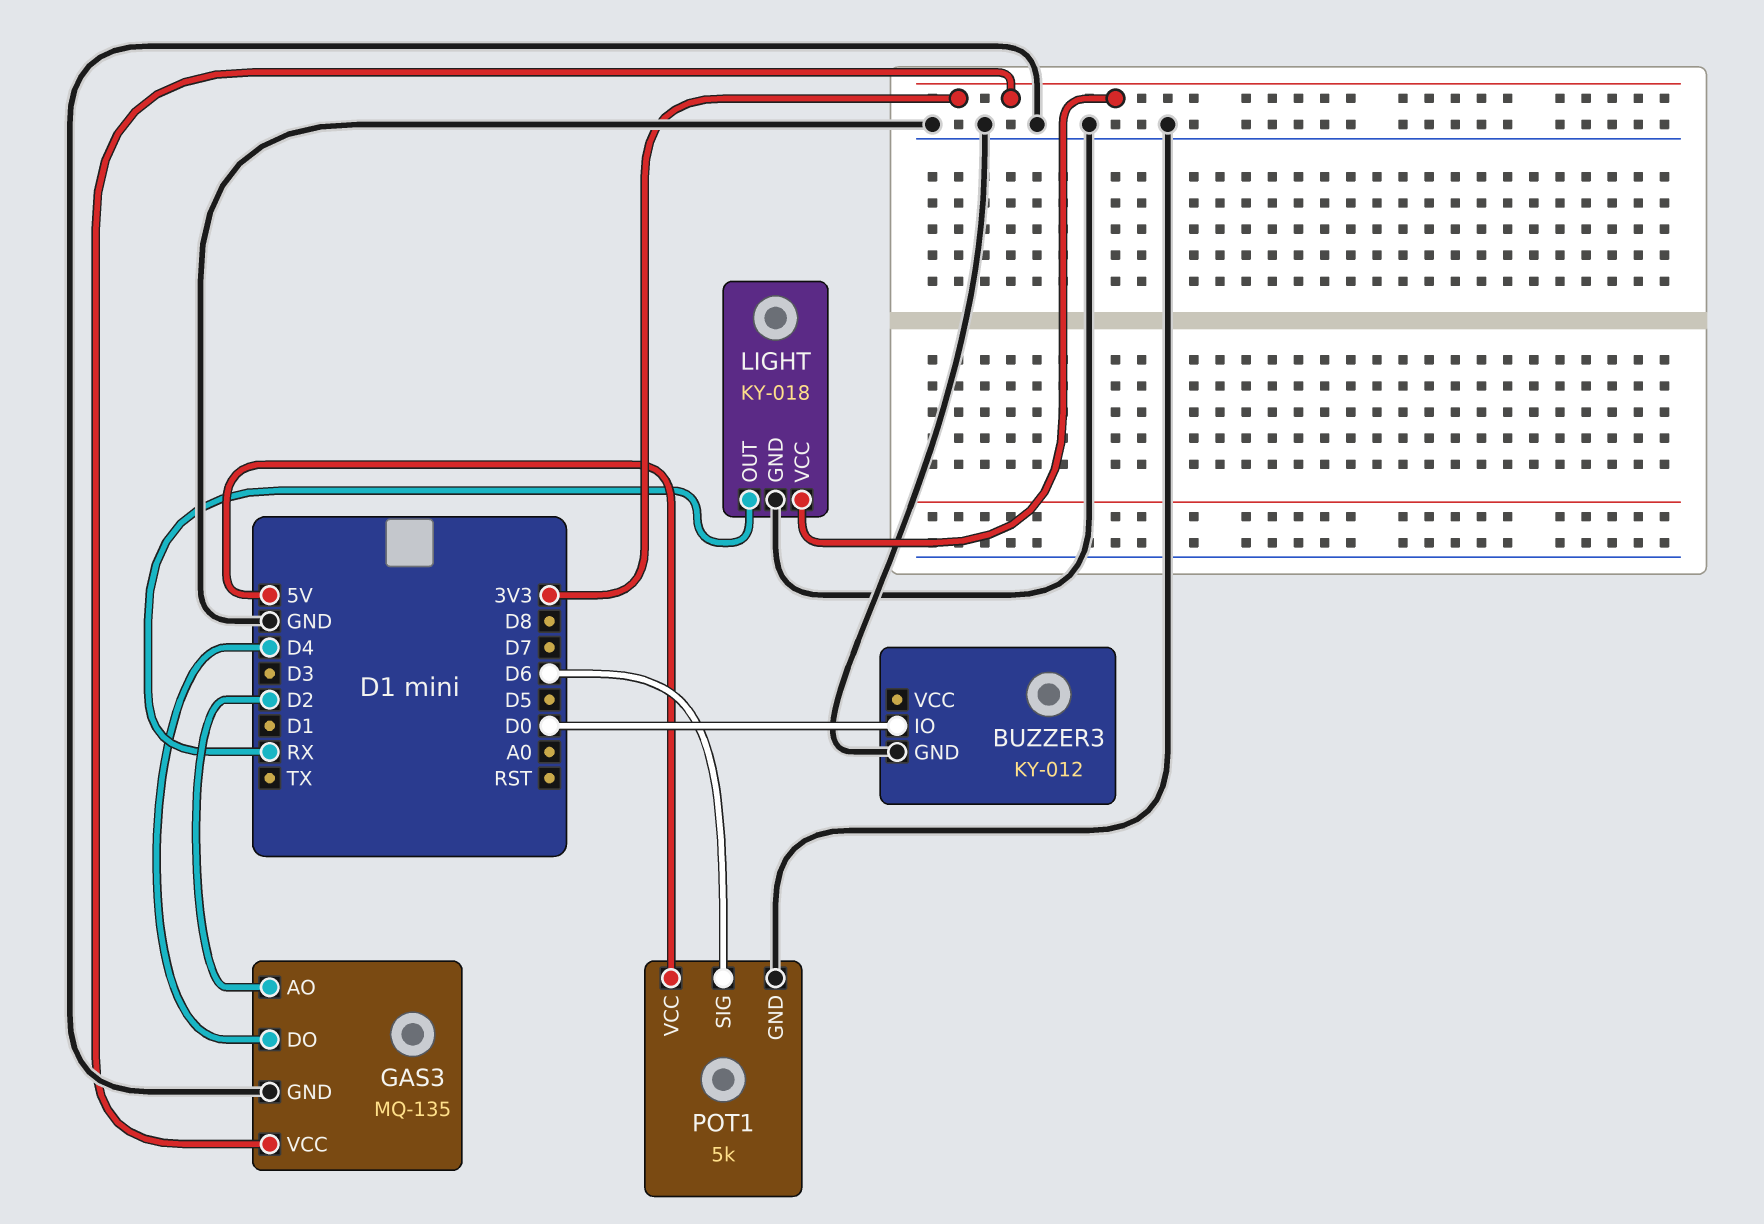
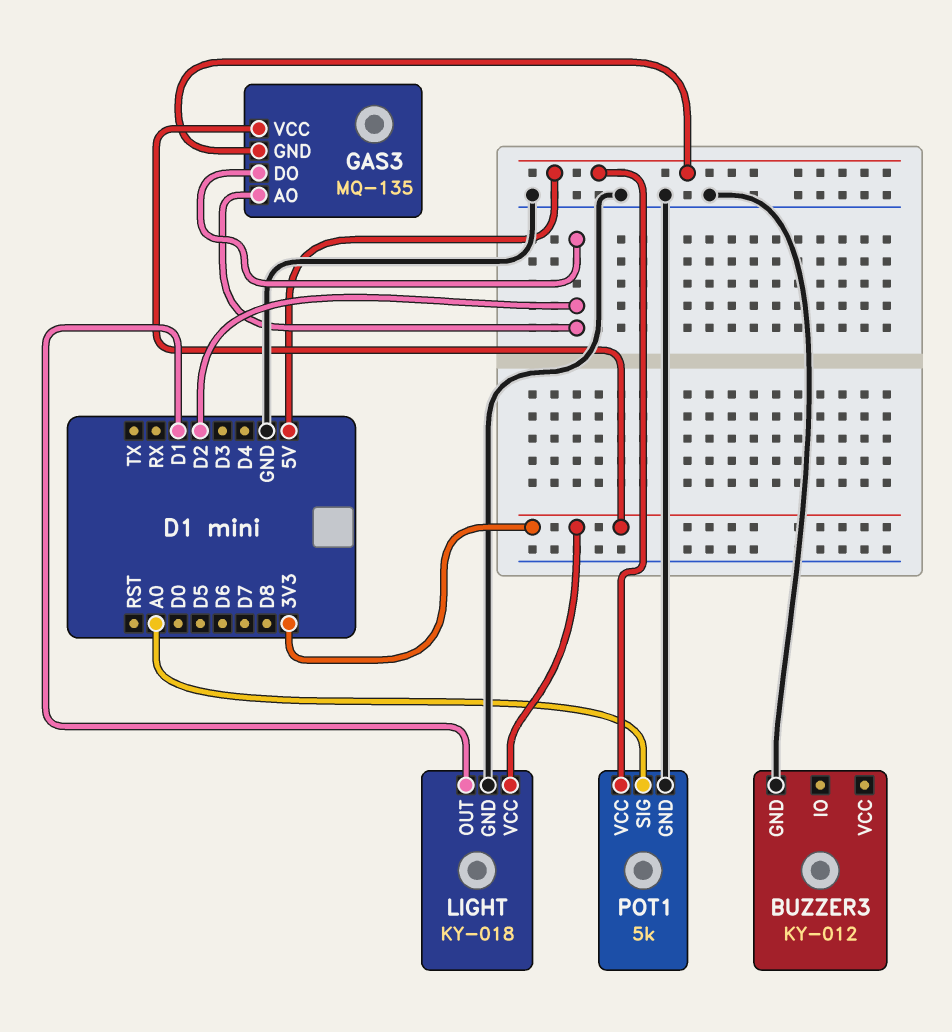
BUZZER3 pin IO: D0 -> none
GAS3 pin DO: D4 -> D2
GAS3 pin GND: GND -> 5V
LIGHT pin OUT: RX -> D1
POT1 pin SIG: D6 -> A0

